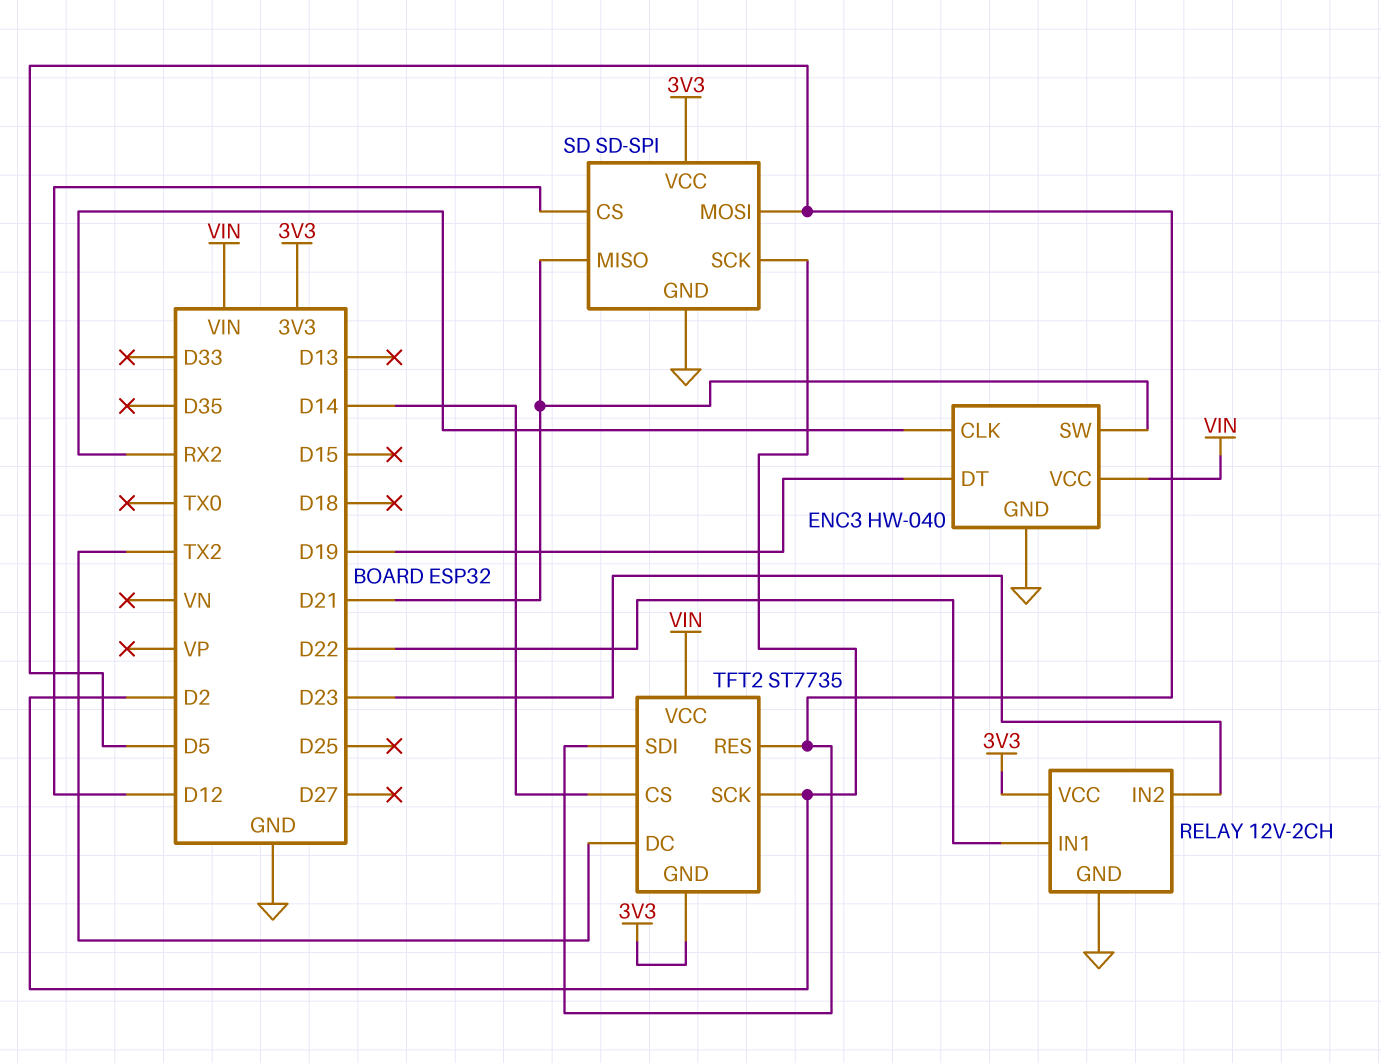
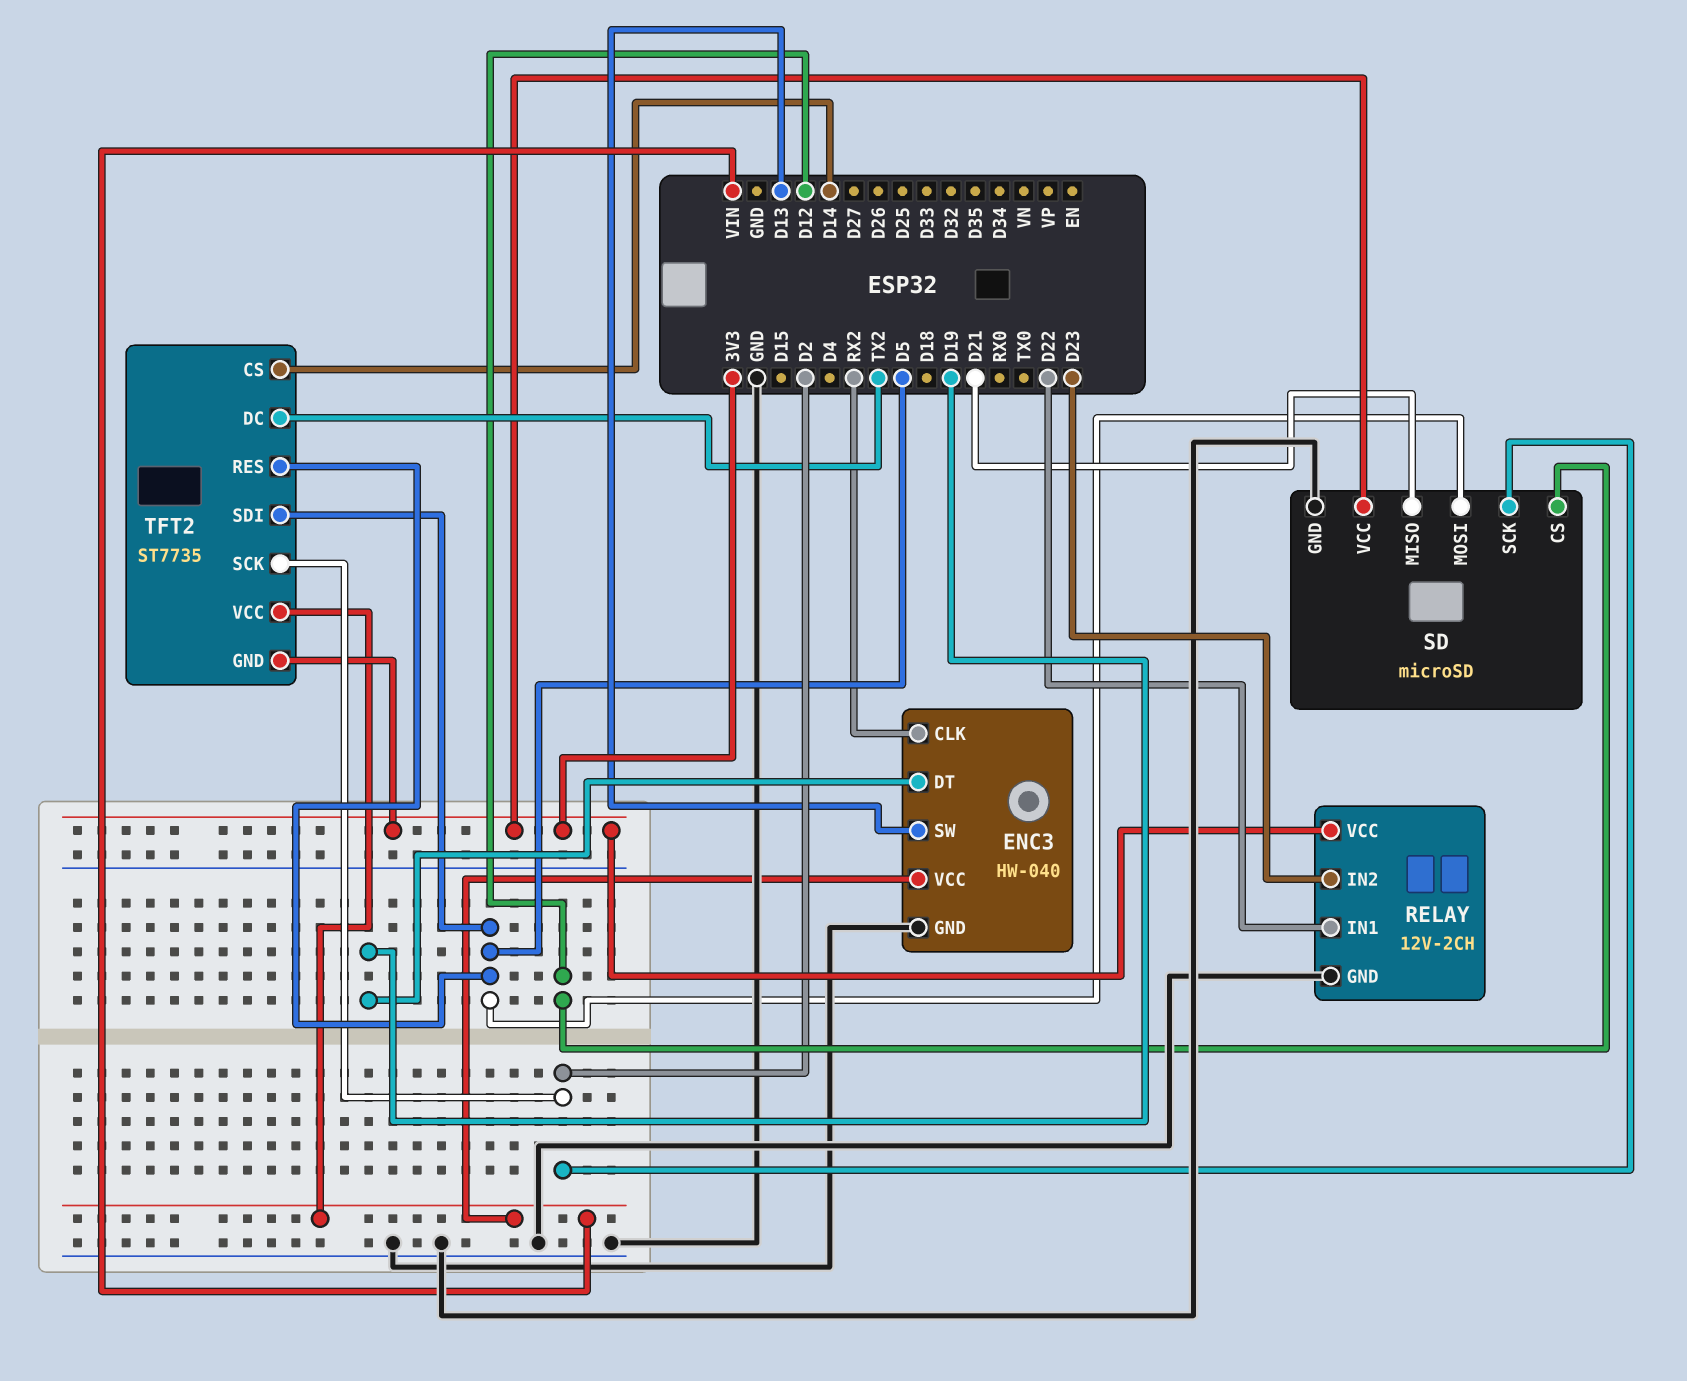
ENC3 pin SW: D21 -> D13
SD: SD-SPI -> microSD

